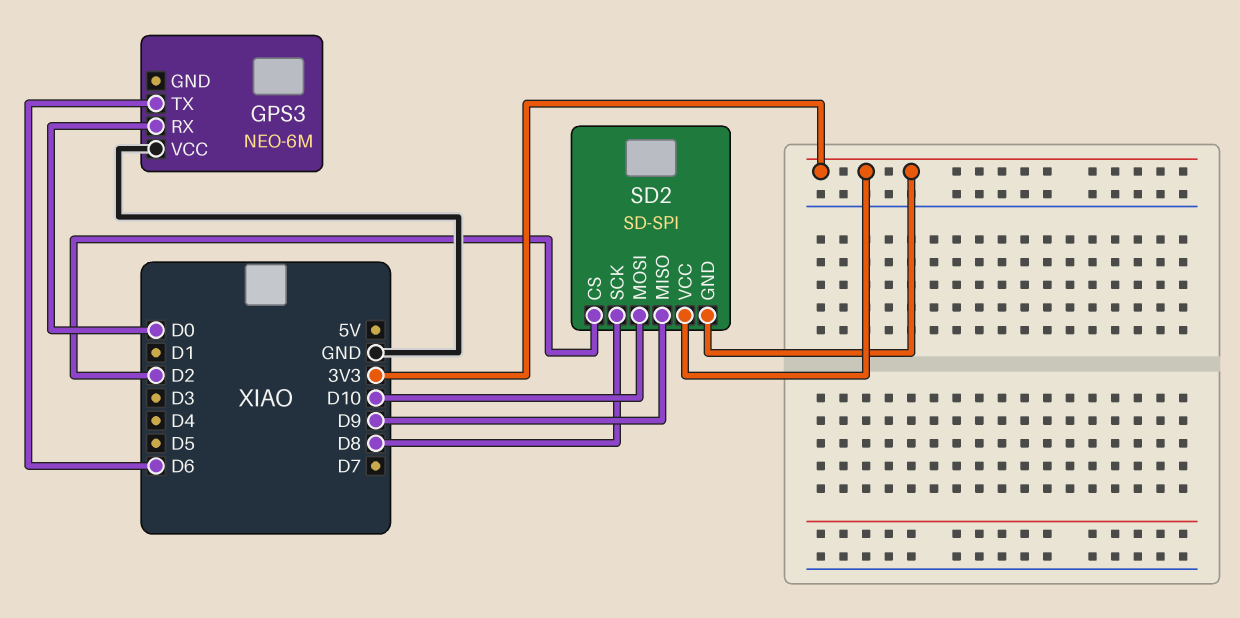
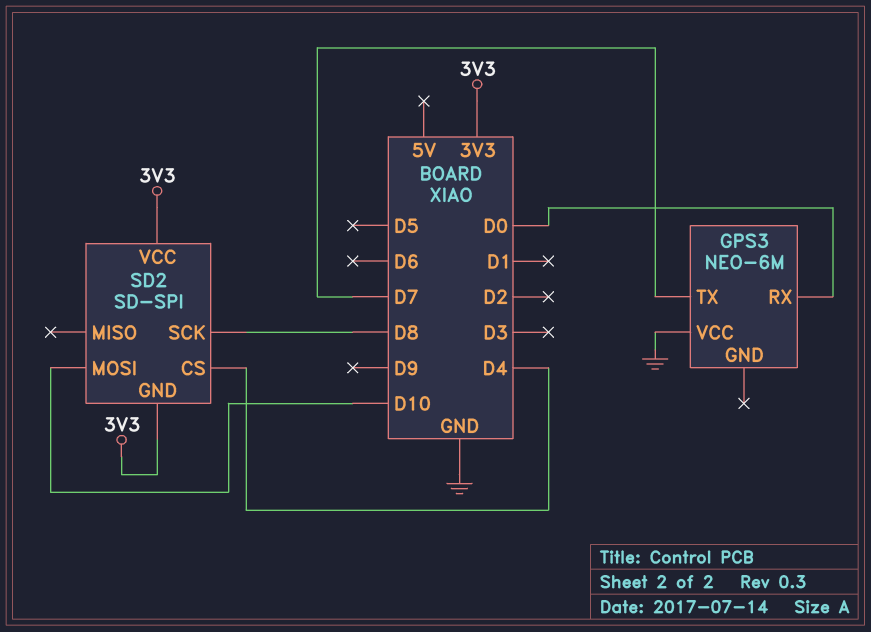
GPS3 pin TX: D6 -> D7
SD2 pin CS: D2 -> D4
SD2 pin MISO: D9 -> none

